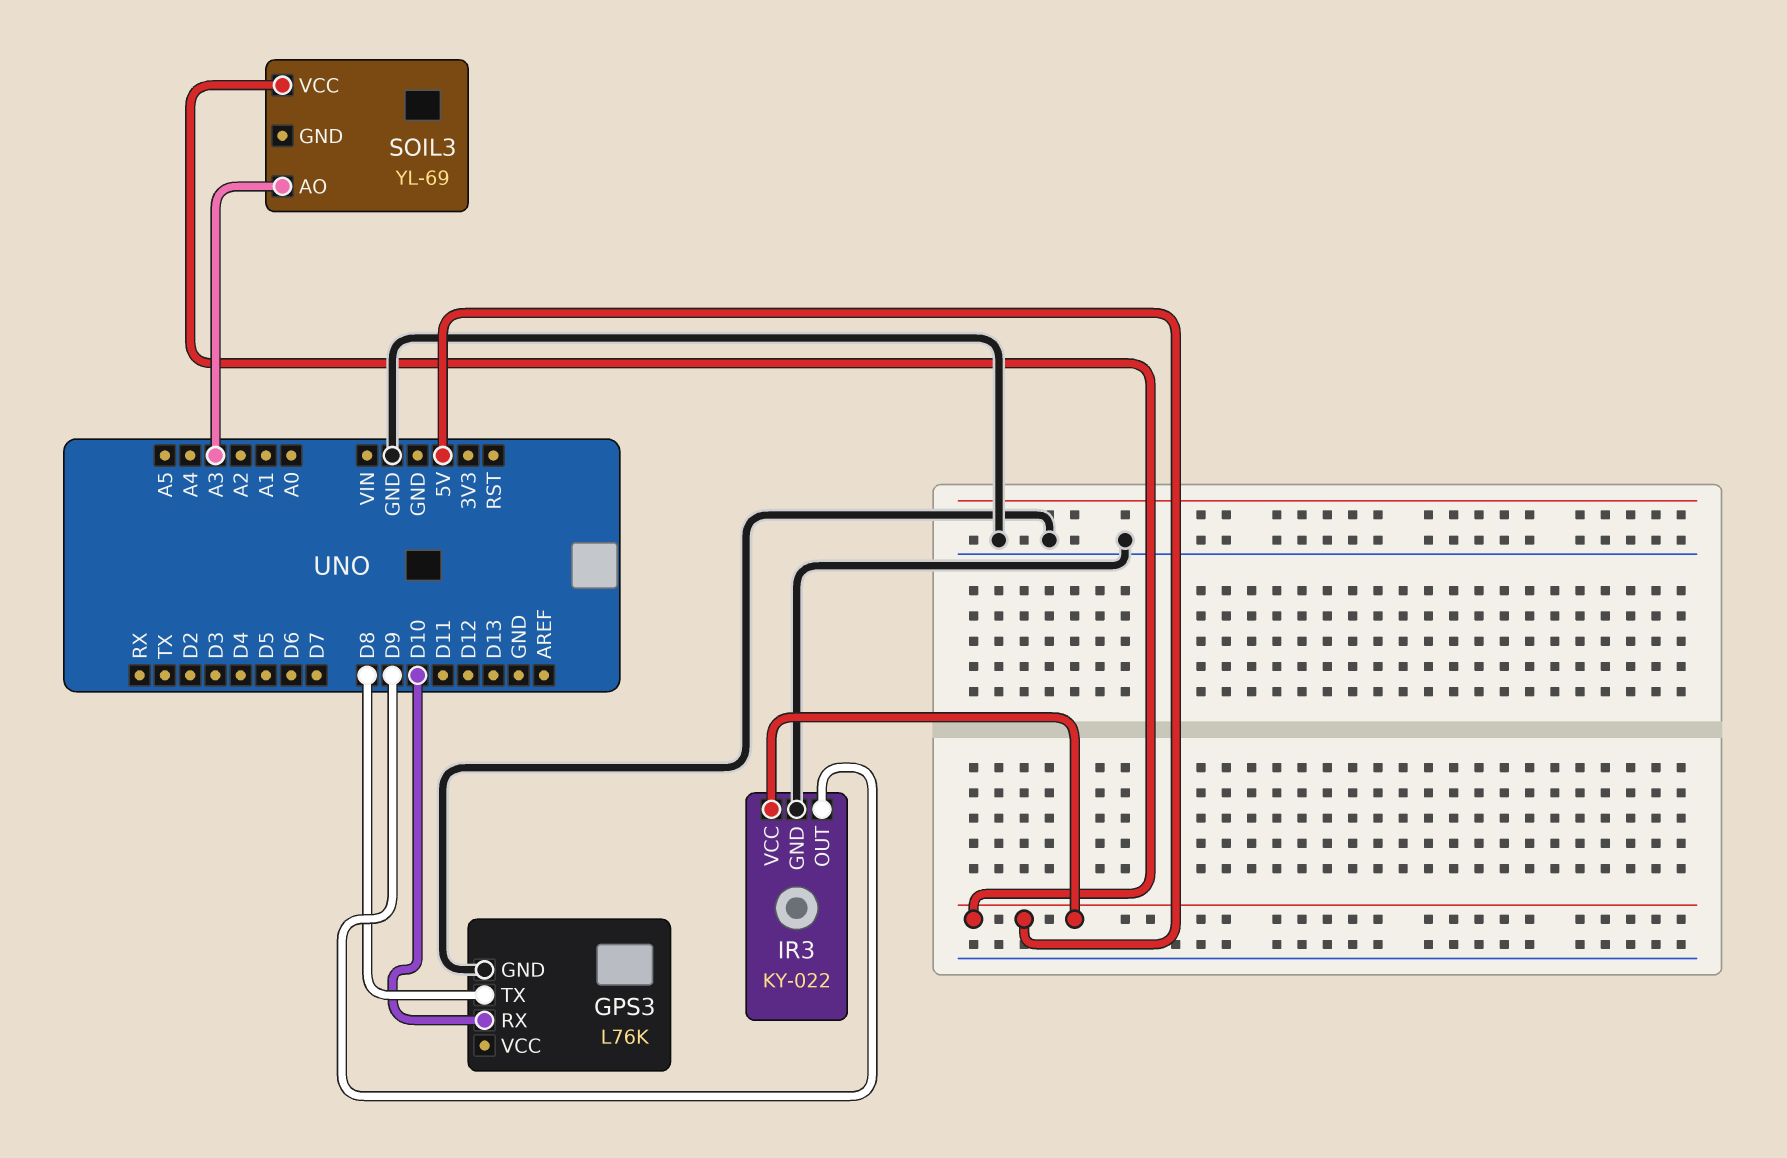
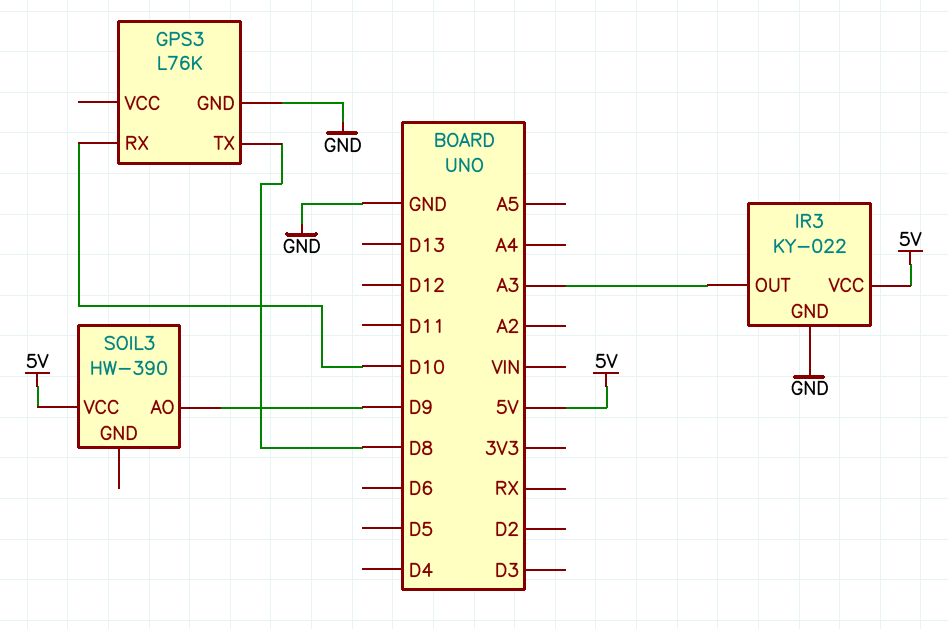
IR3 pin OUT: D9 -> A3
SOIL3: YL-69 -> HW-390
SOIL3 pin AO: A3 -> D9

